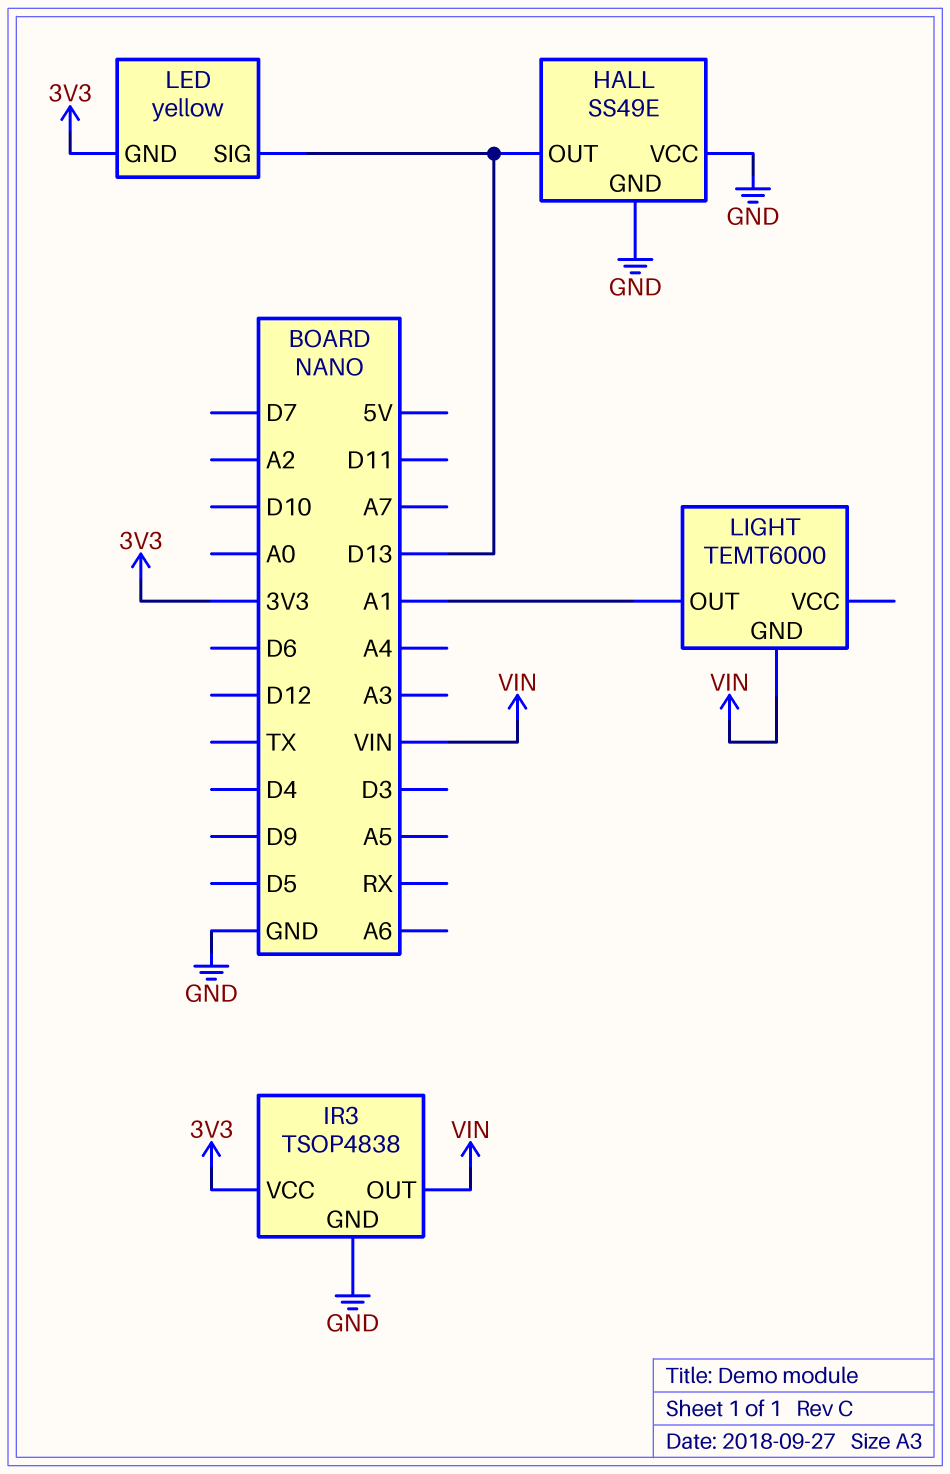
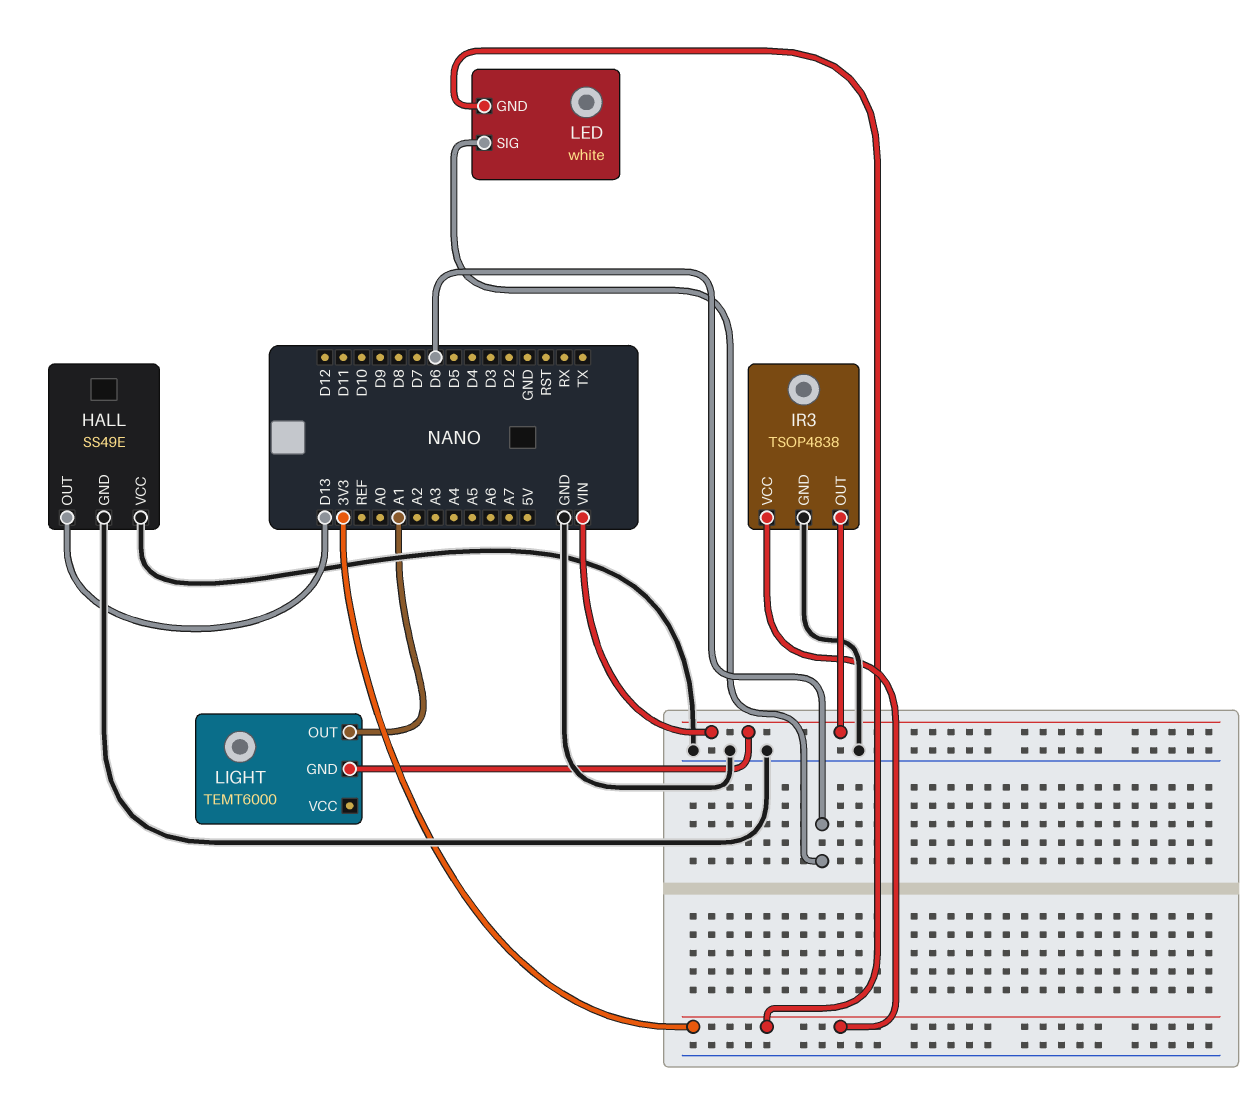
LED: yellow -> white
LED pin SIG: D13 -> D6

